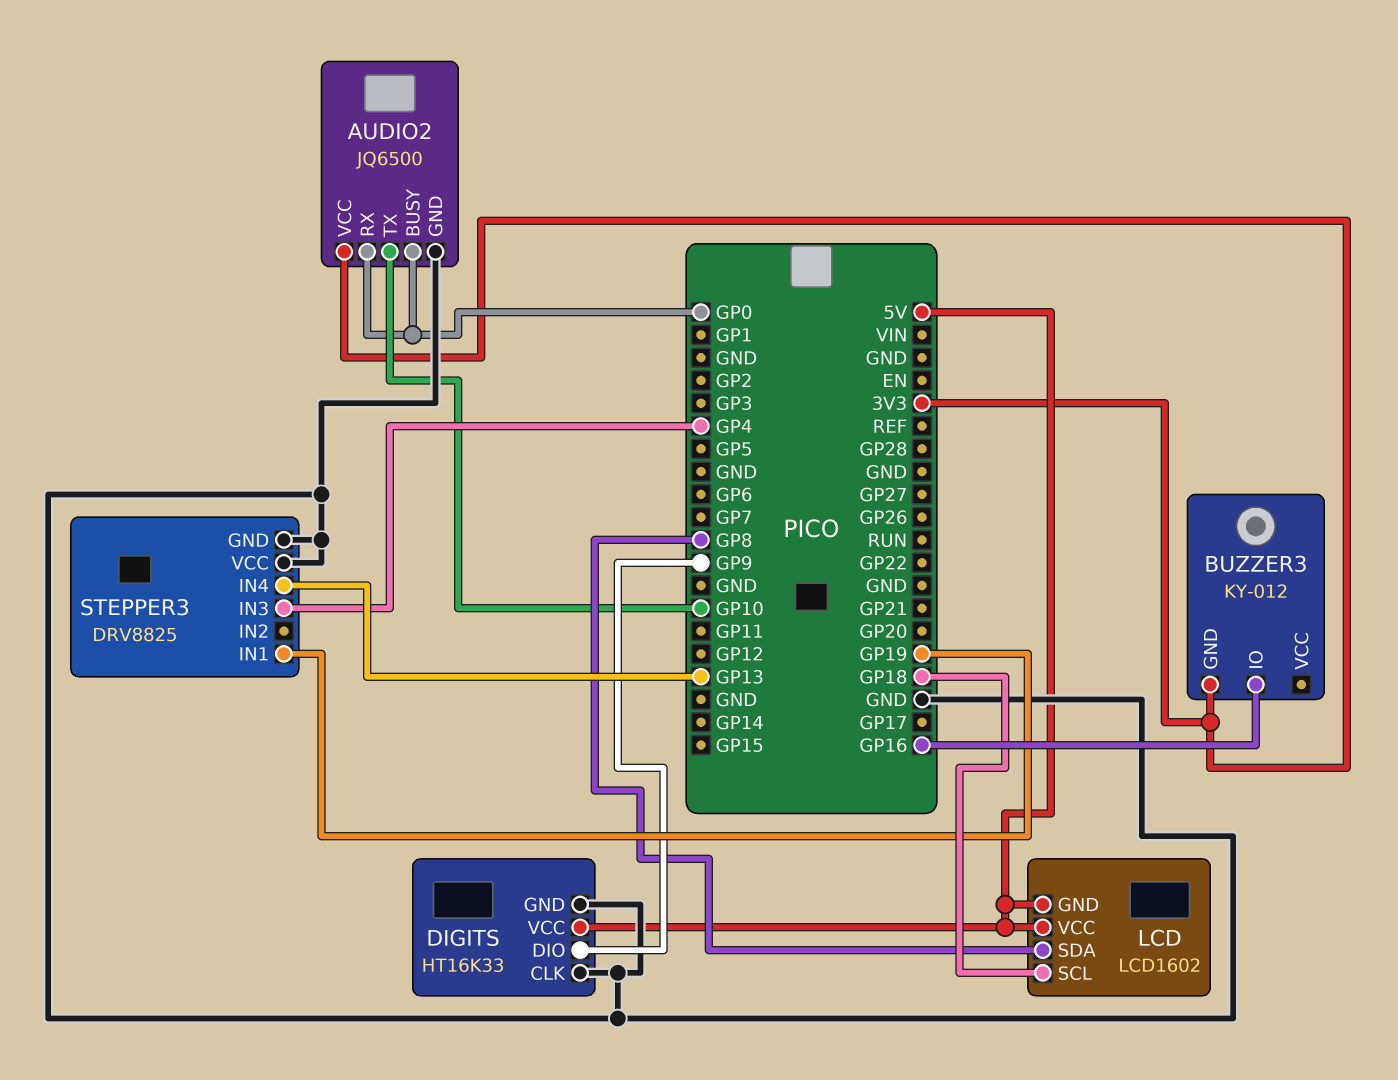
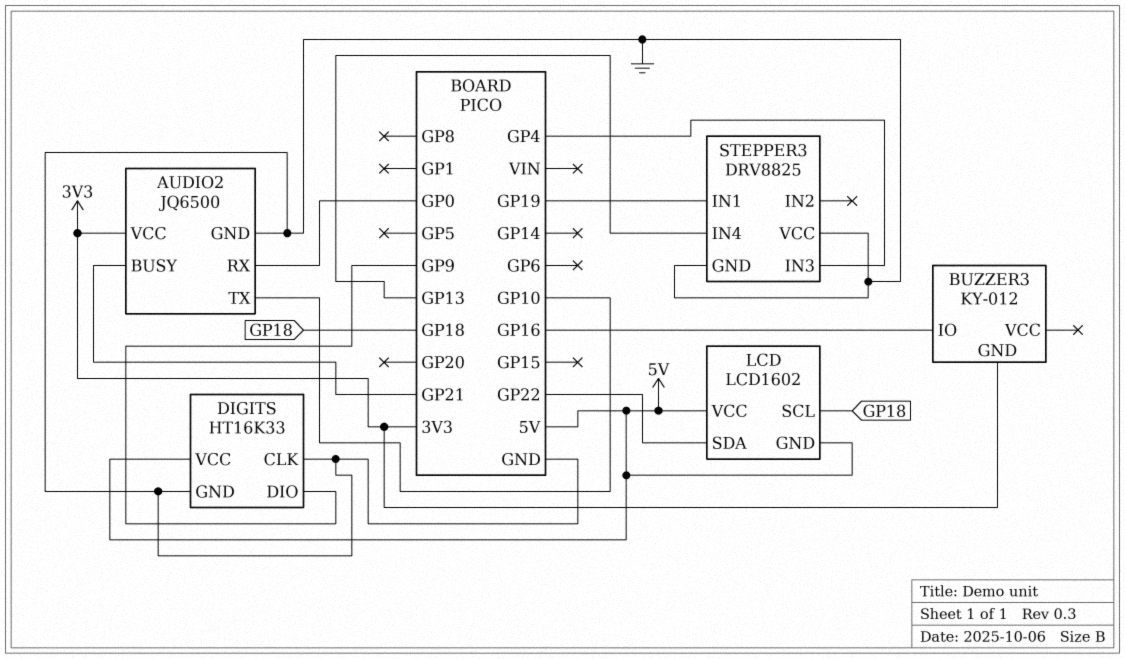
AUDIO2 pin BUSY: GP0 -> GP21
LCD pin SDA: GP8 -> GP22

